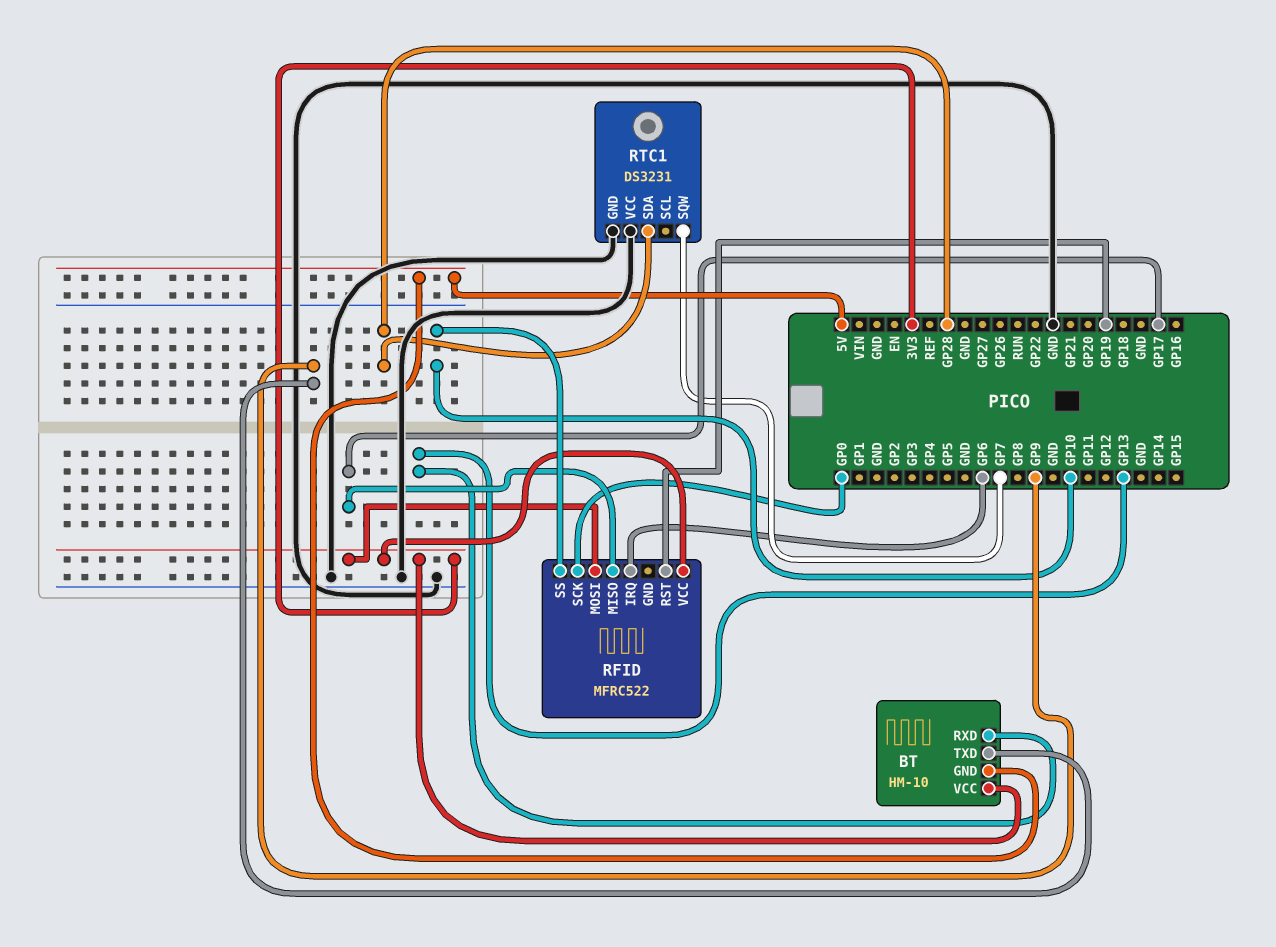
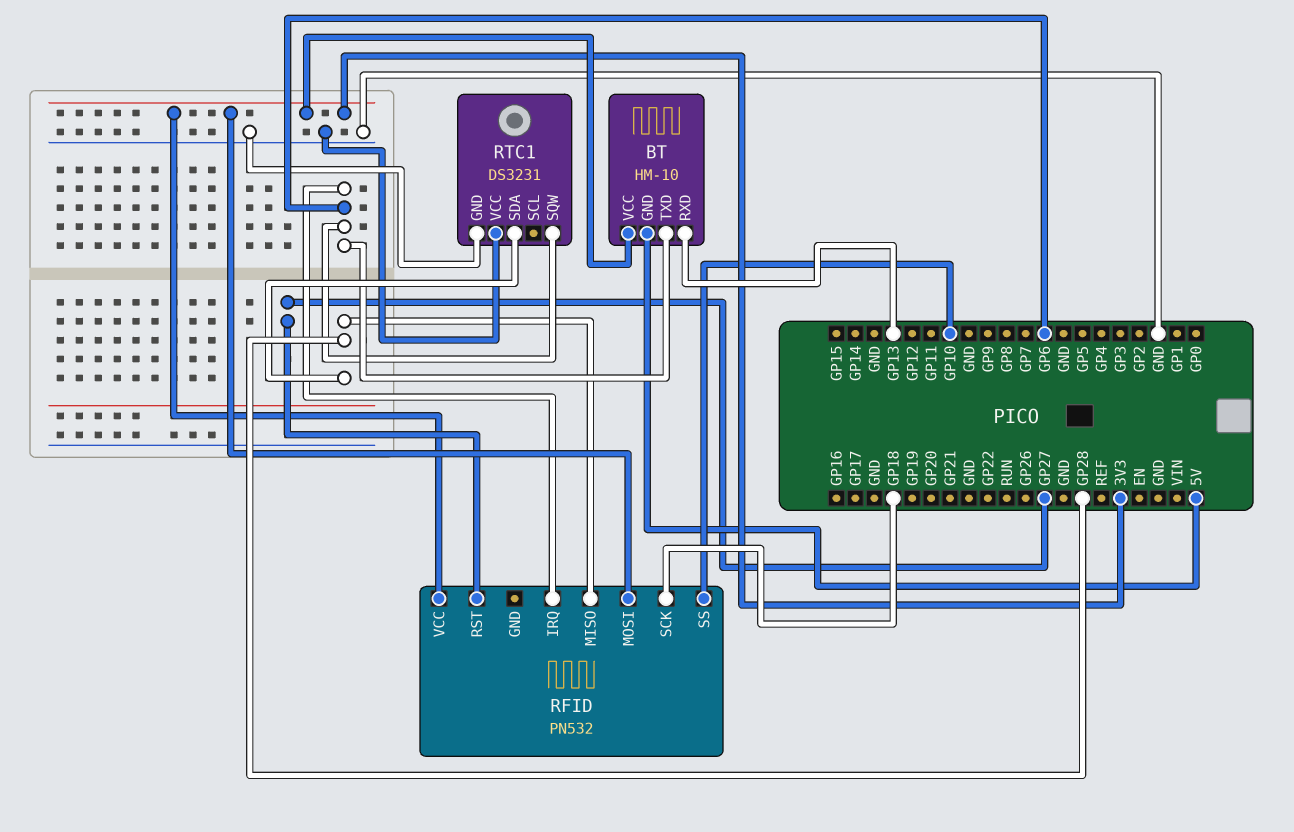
BT pin TXD: GP9 -> GP6
RFID: MFRC522 -> PN532
RFID pin MISO: GP17 -> GP28
RFID pin RST: GP19 -> GP27
RFID pin SCK: GP0 -> GP18
RTC1 pin SQW: GP7 -> GP6

